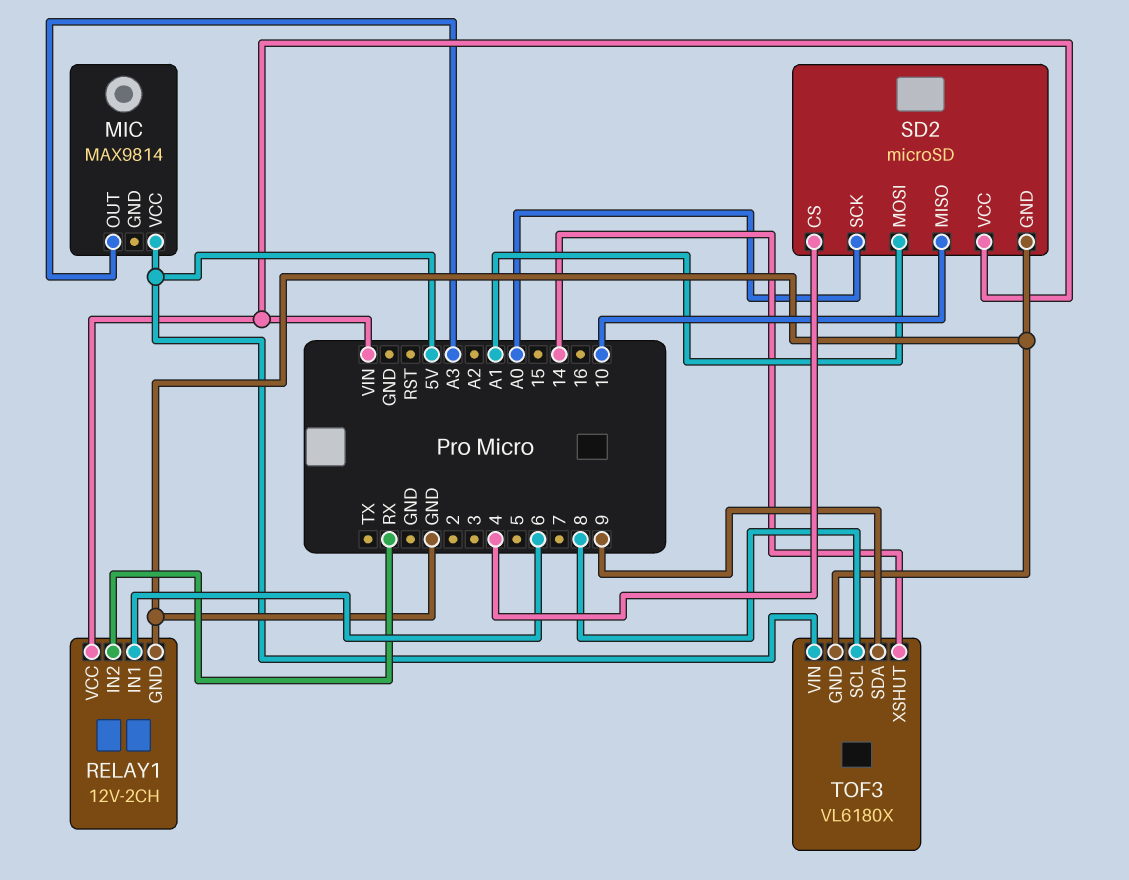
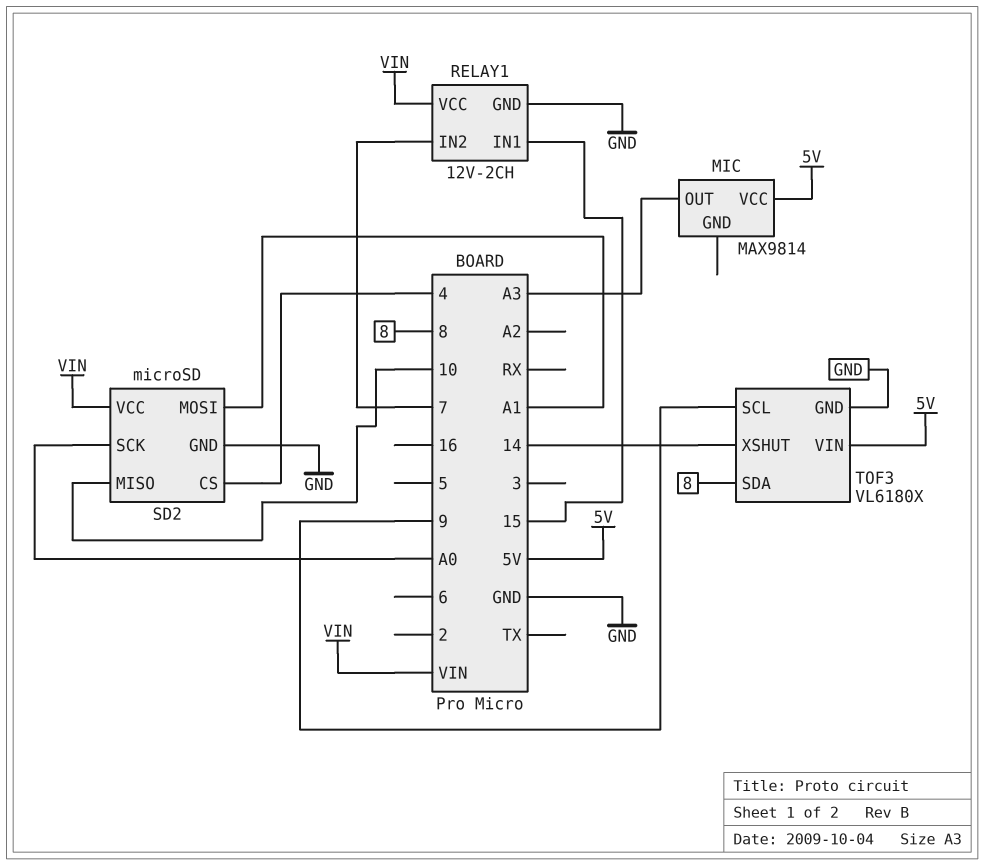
RELAY1 pin IN1: 6 -> 15
RELAY1 pin IN2: RX -> 7
TOF3 pin SCL: 8 -> 9
TOF3 pin SDA: 9 -> 8

